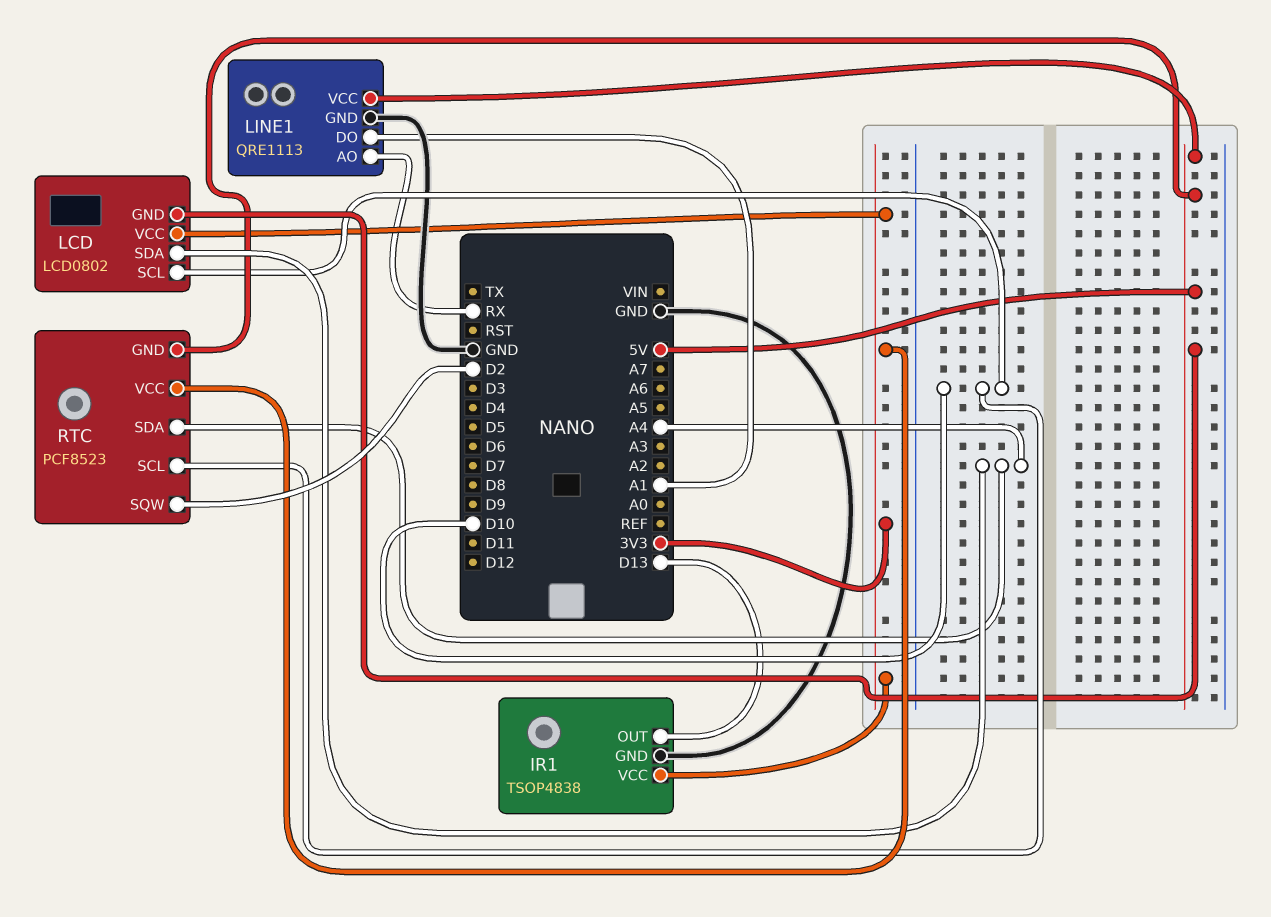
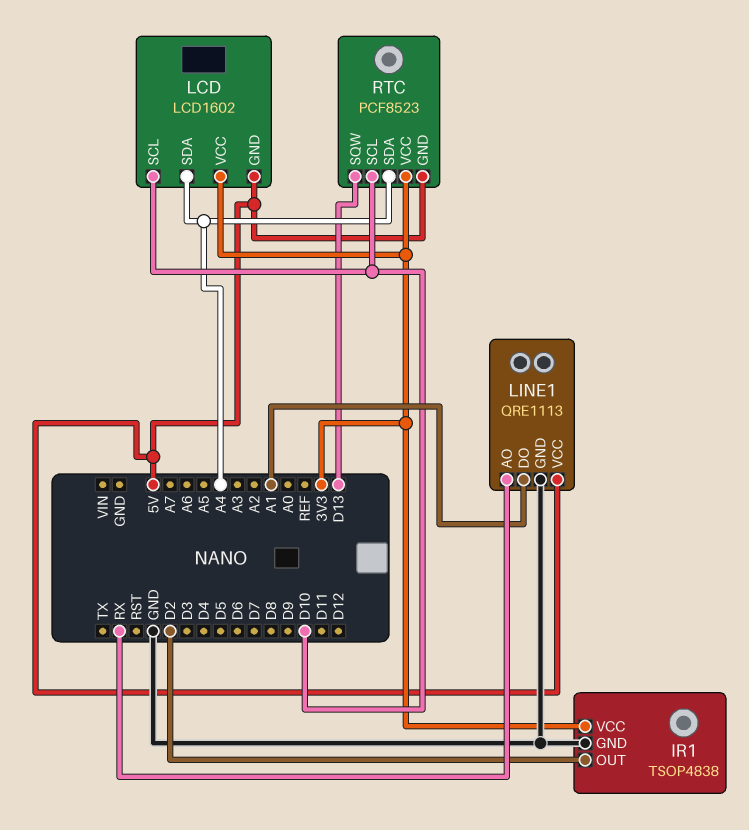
IR1 pin OUT: D13 -> D2
LCD: LCD0802 -> LCD1602
RTC pin SQW: D2 -> D13

